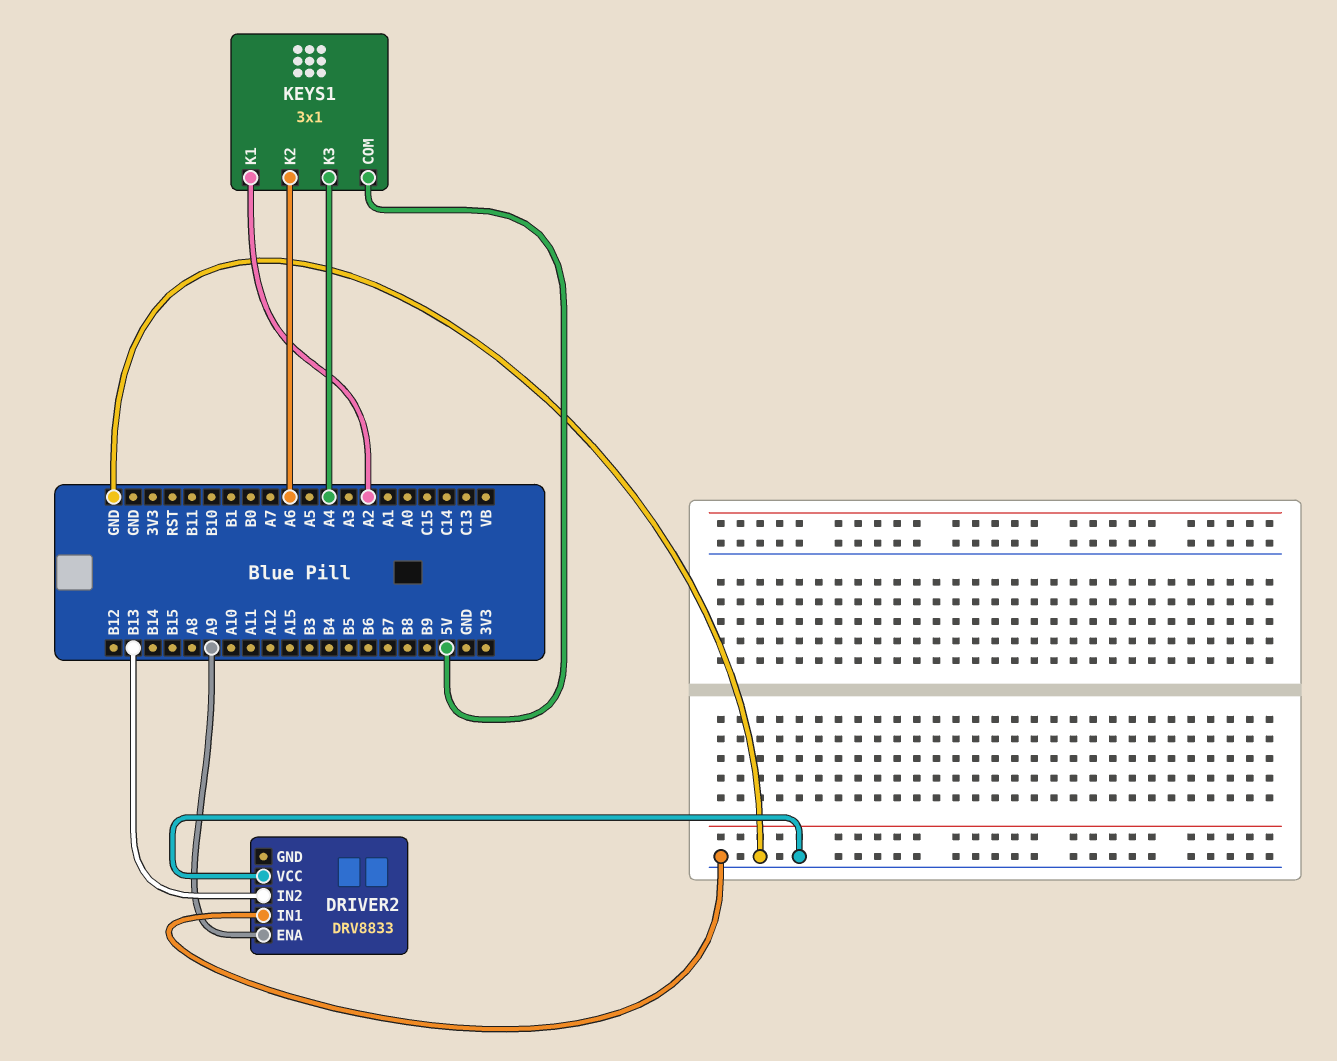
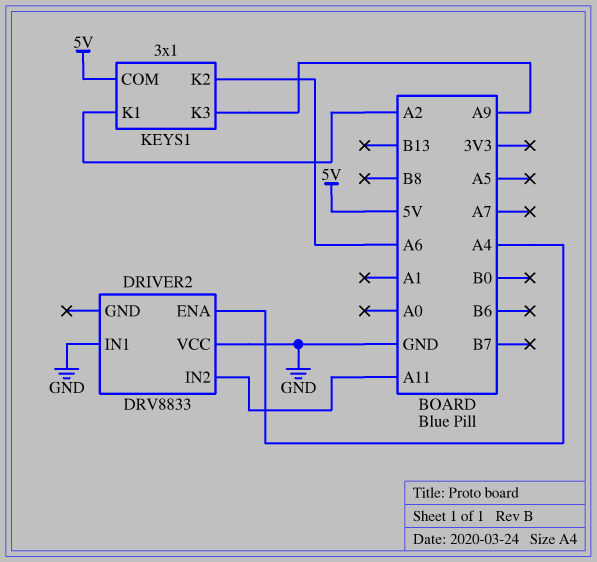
DRIVER2 pin ENA: A9 -> A4
DRIVER2 pin IN2: B13 -> A11
KEYS1 pin K3: A4 -> A9

